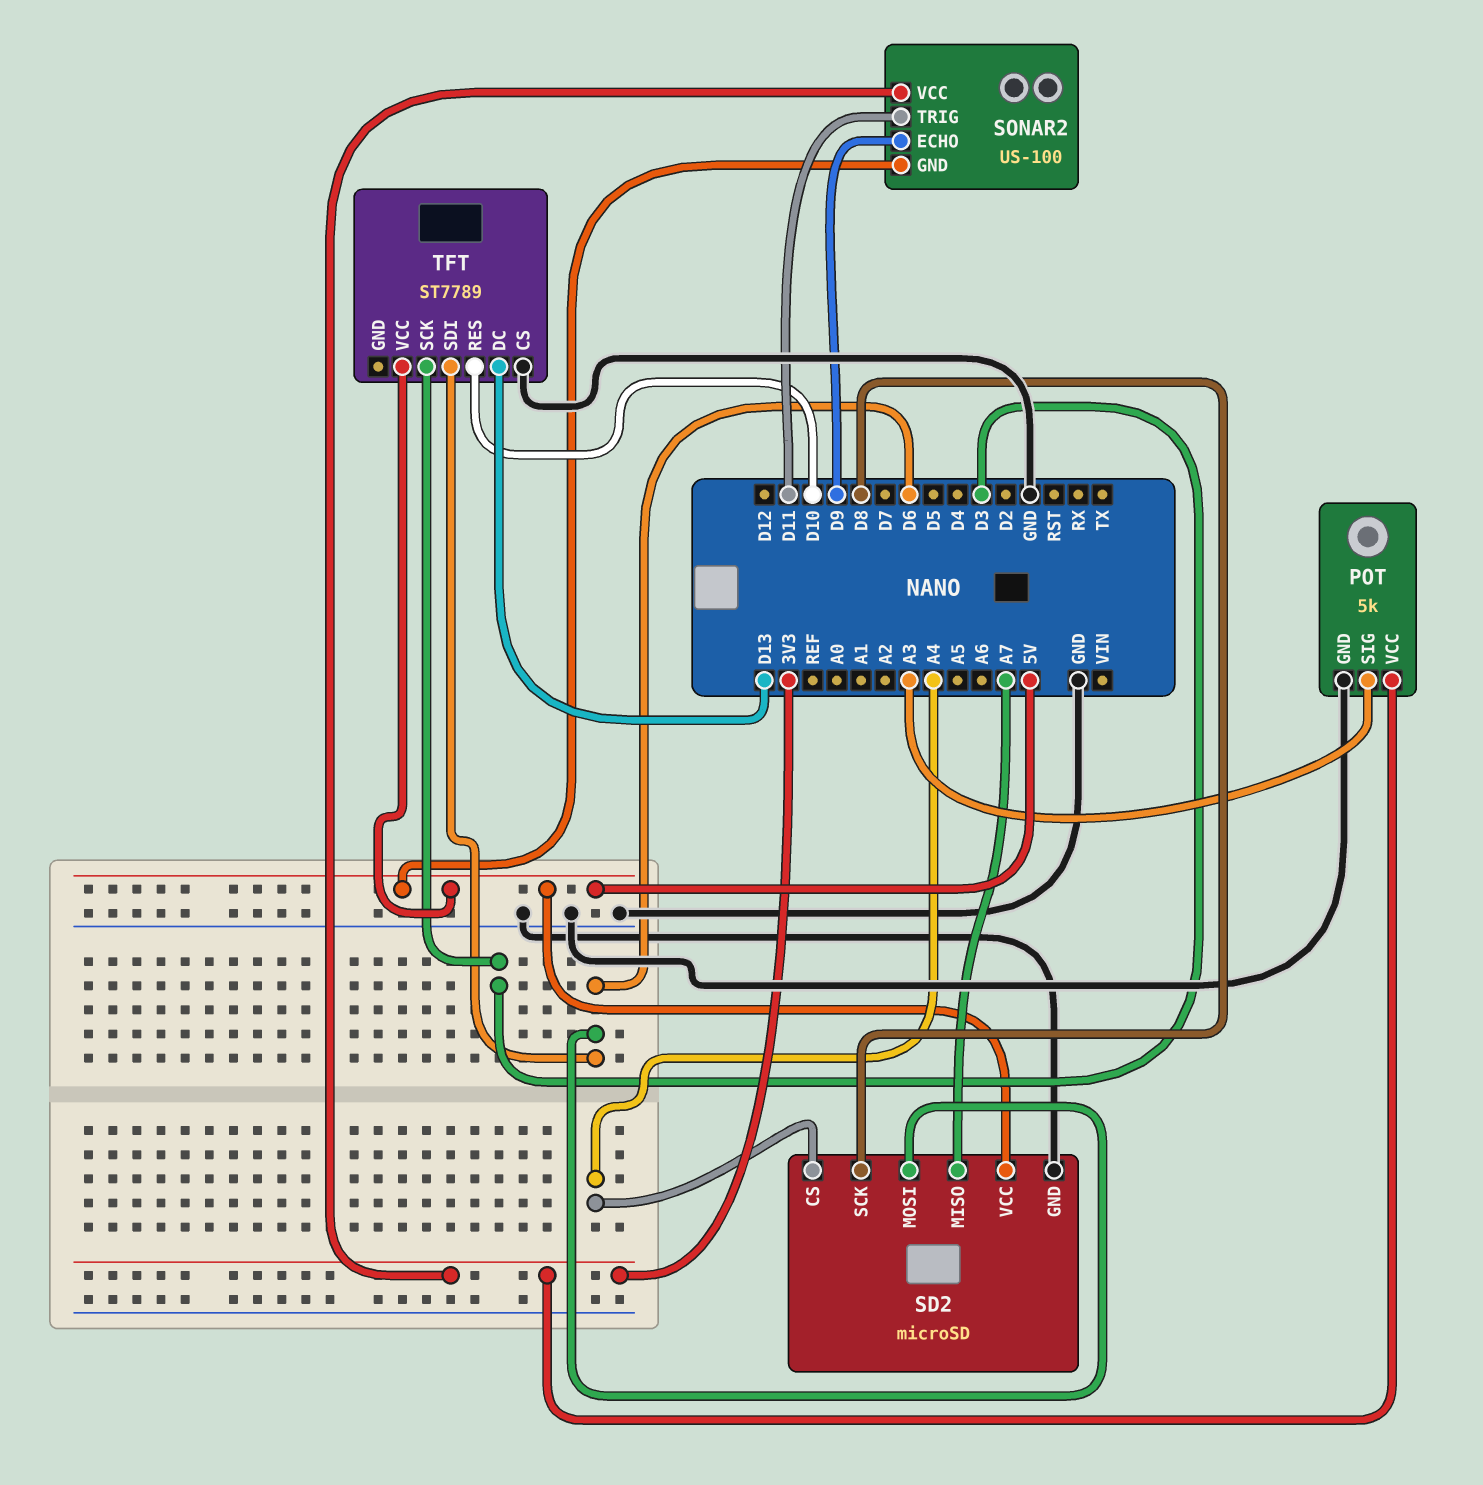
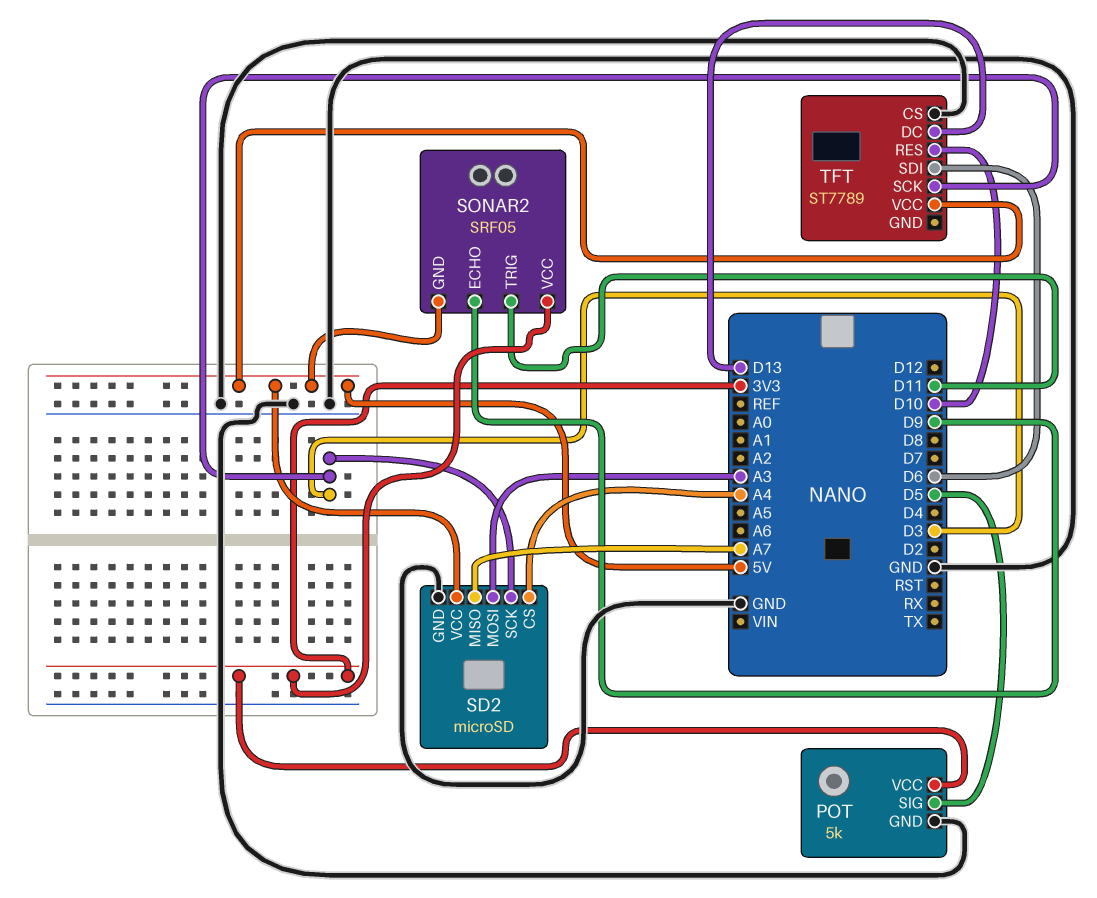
POT pin SIG: A3 -> D5
SD2 pin MOSI: D6 -> A3
SD2 pin SCK: D8 -> D3
SONAR2: US-100 -> SRF05

